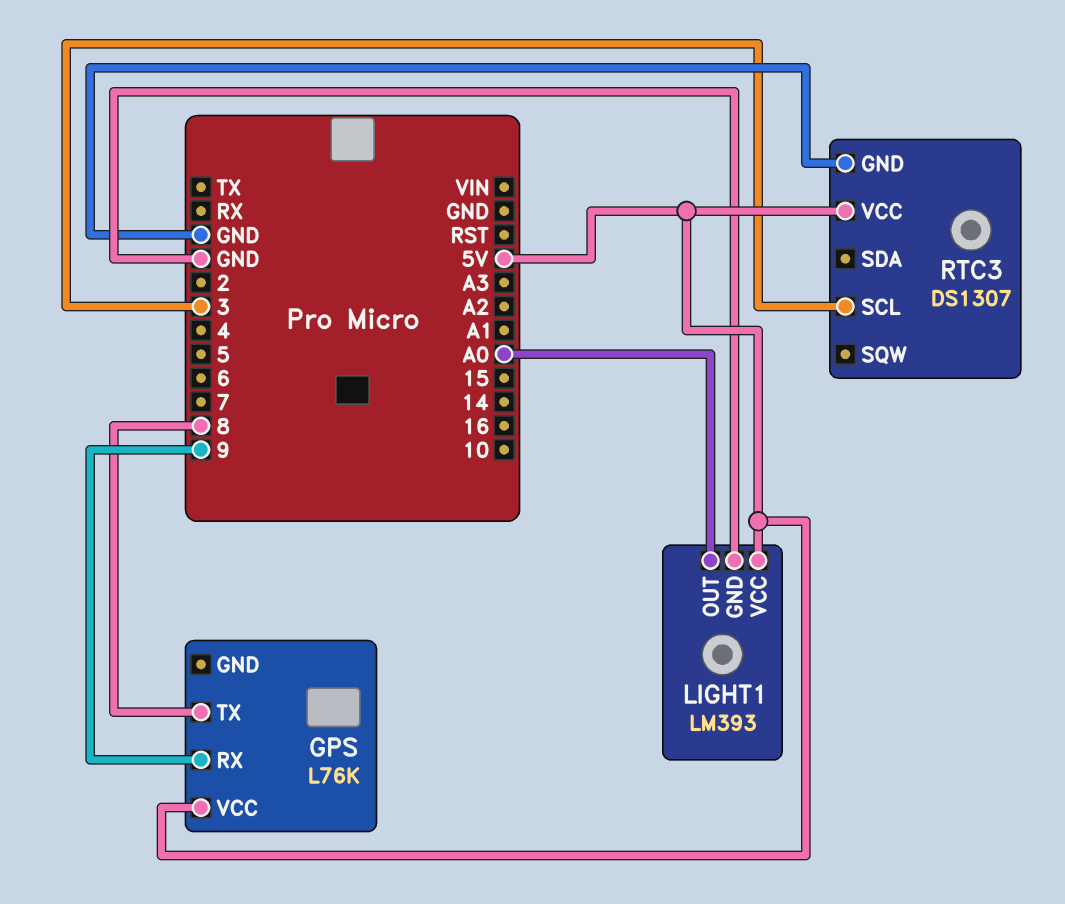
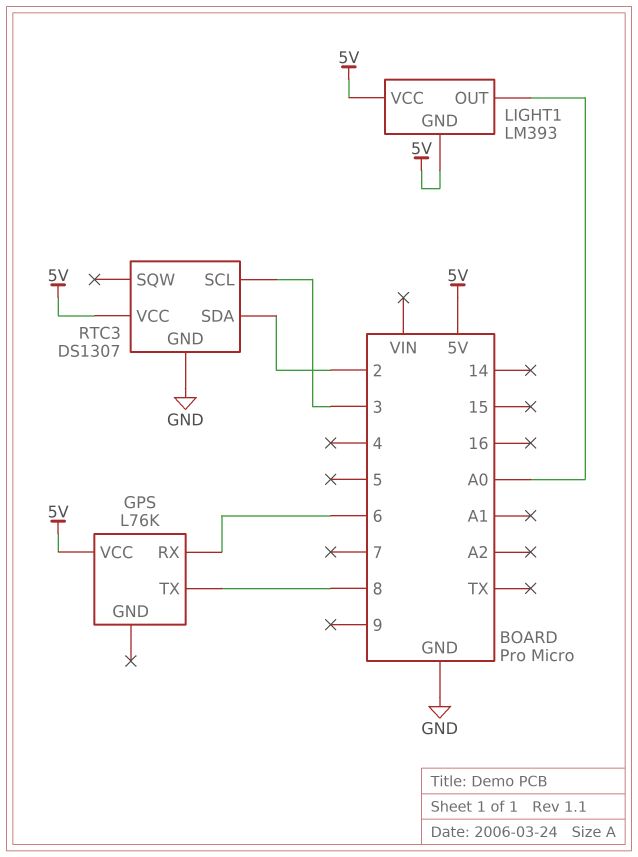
GPS pin RX: 9 -> 6
LIGHT1 pin GND: GND -> 5V
RTC3 pin SDA: none -> 2

